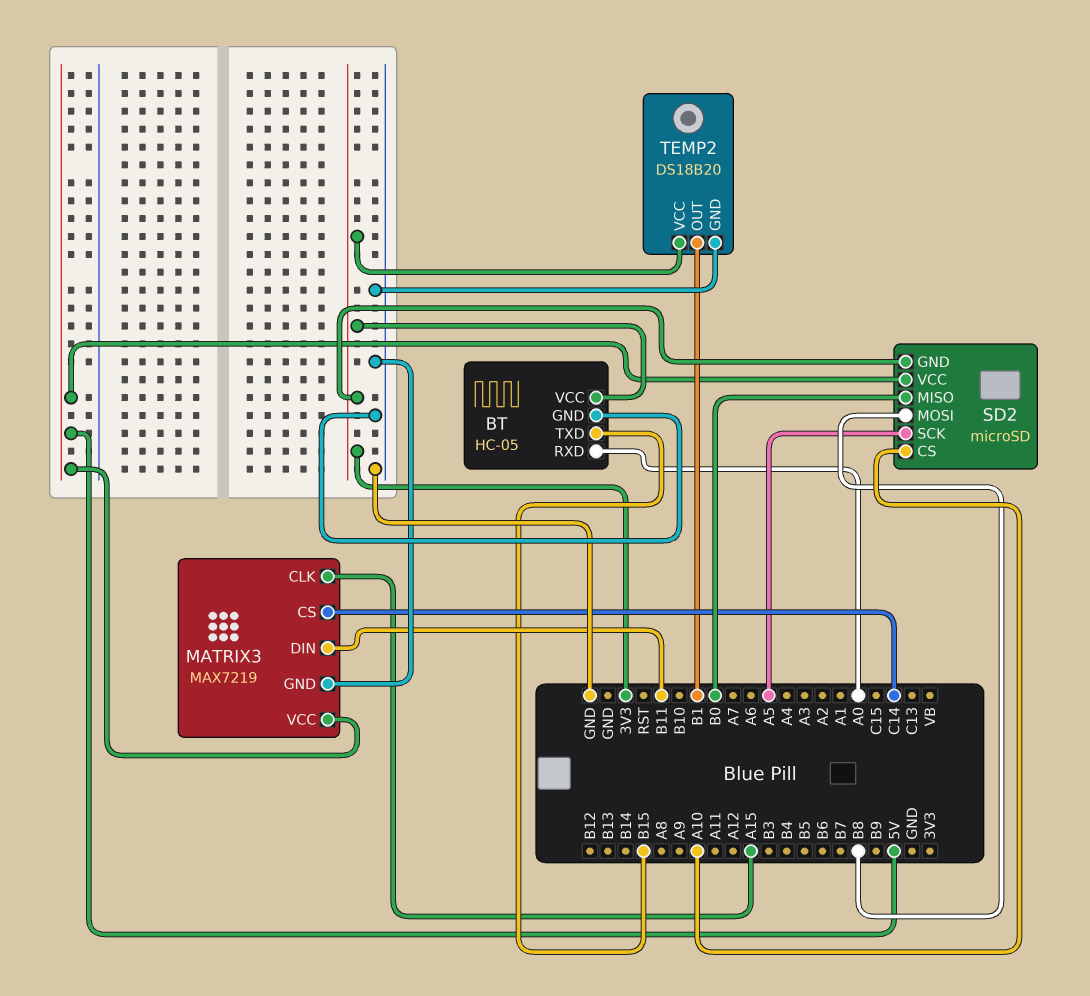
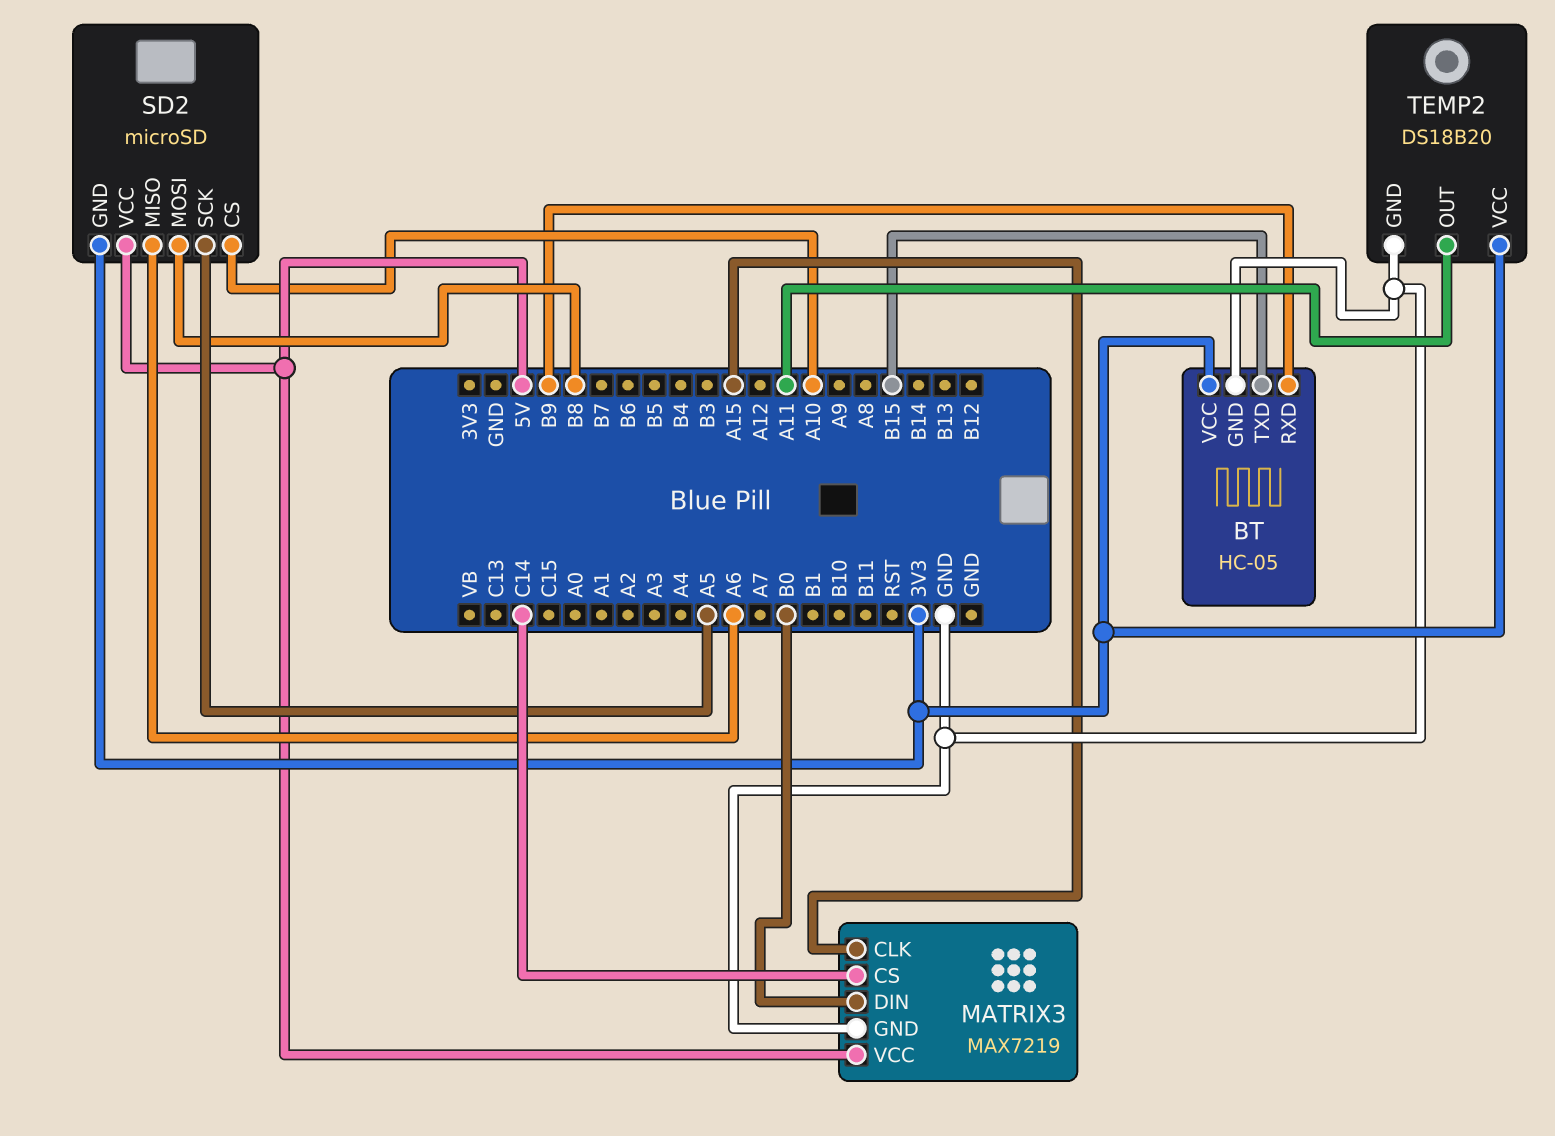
BT pin RXD: A0 -> B9
MATRIX3 pin DIN: B11 -> B0
SD2 pin MISO: B0 -> A6
TEMP2 pin OUT: B1 -> A11

